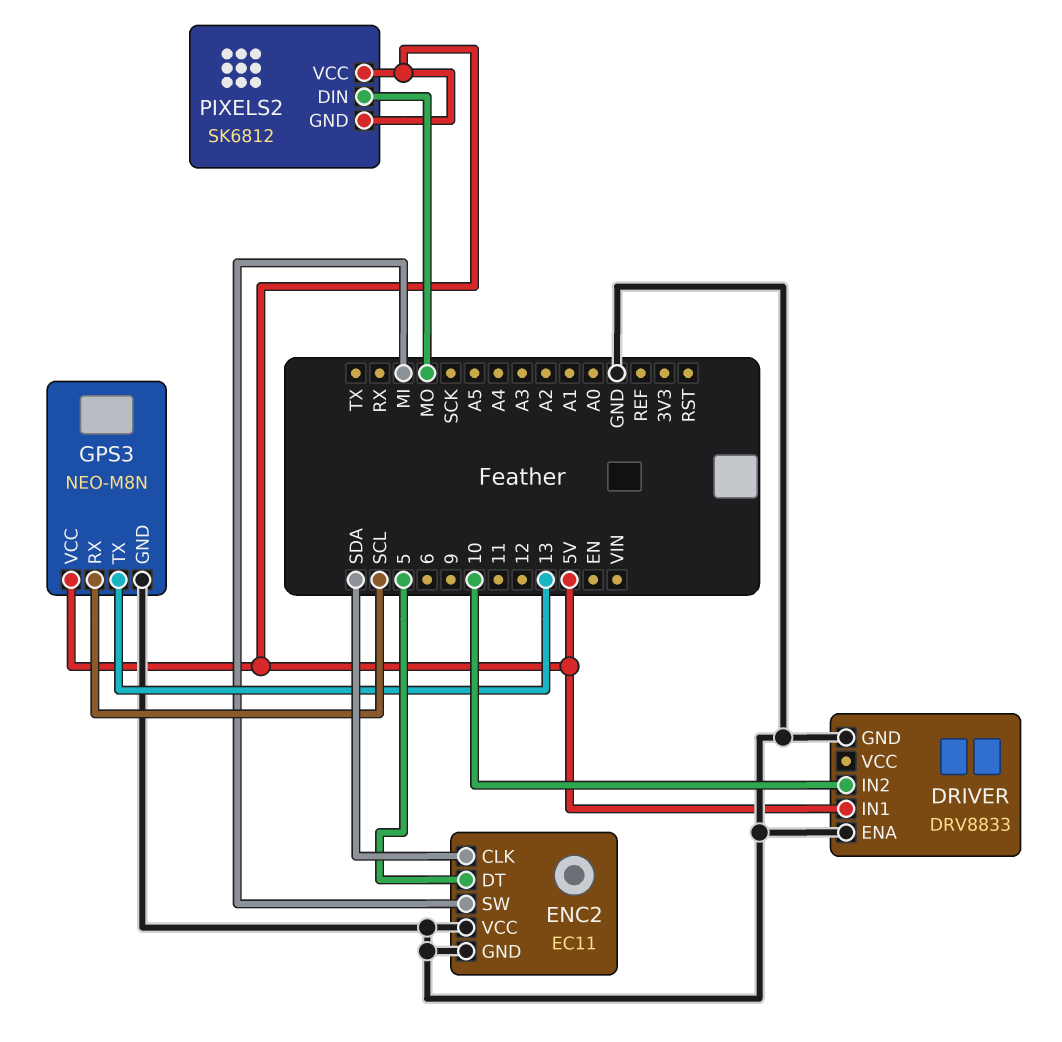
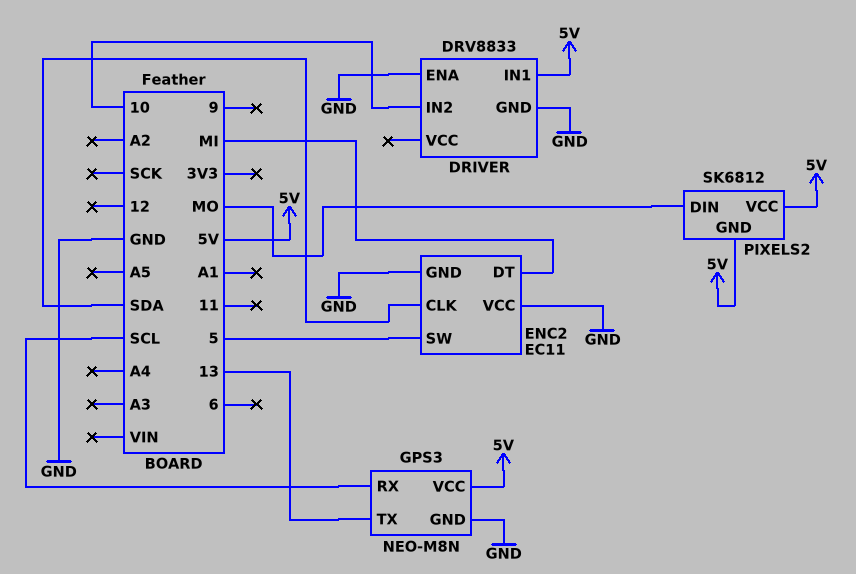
ENC2 pin DT: 5 -> MI
ENC2 pin SW: MI -> 5

